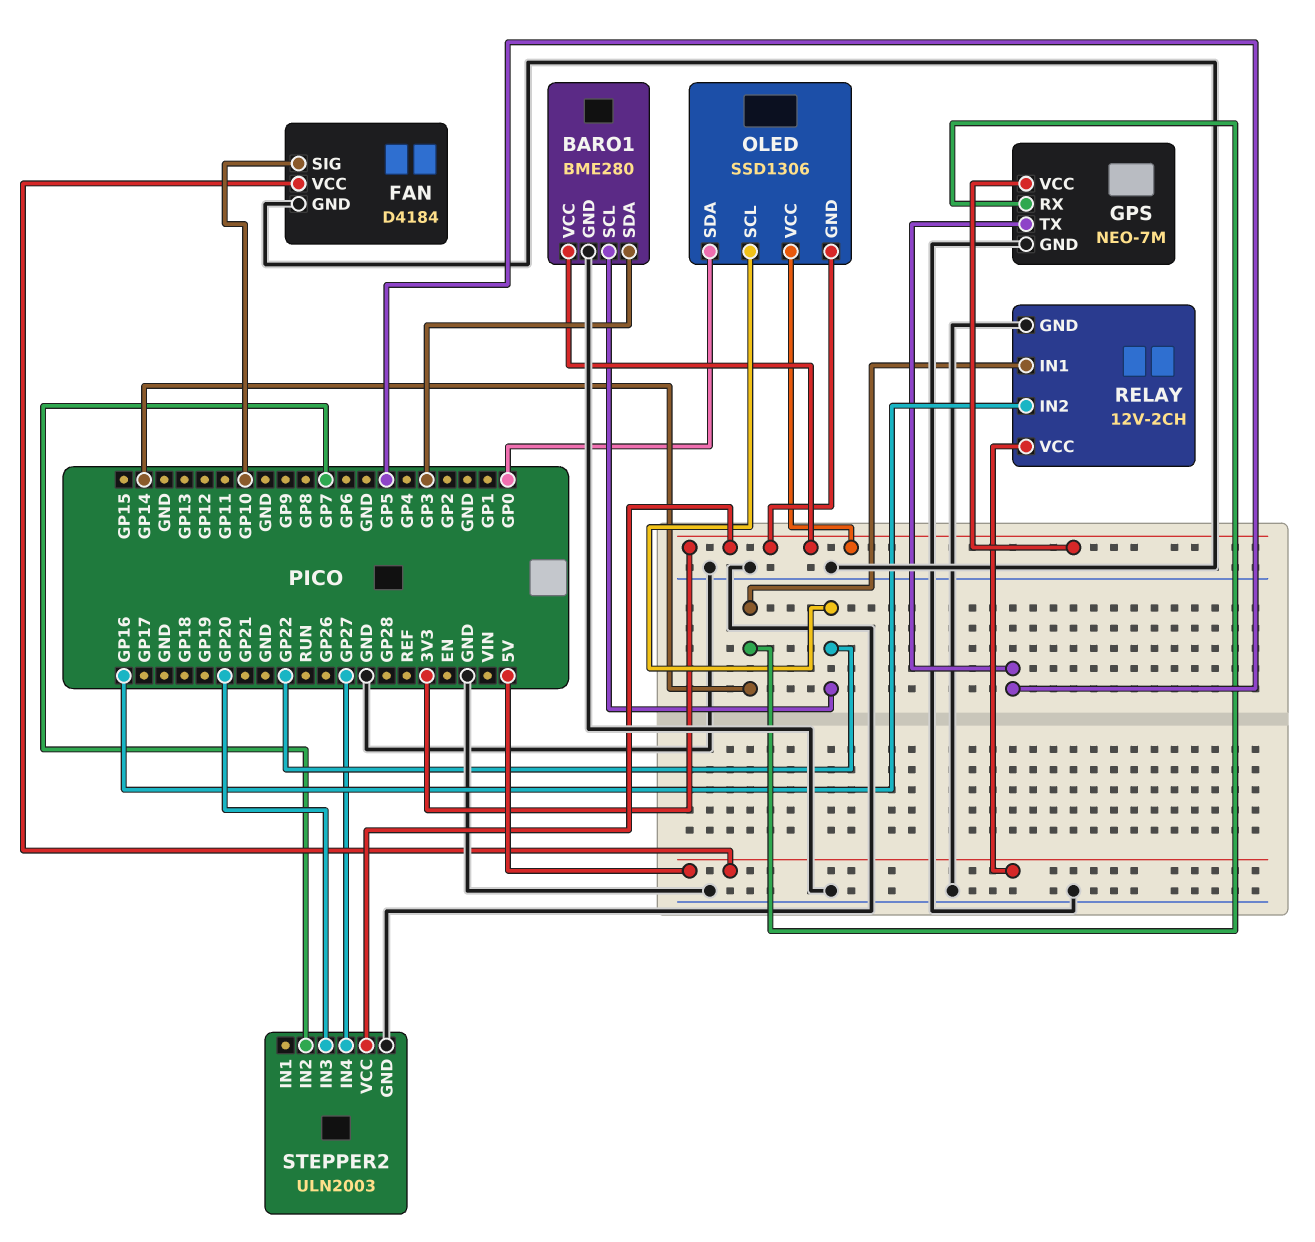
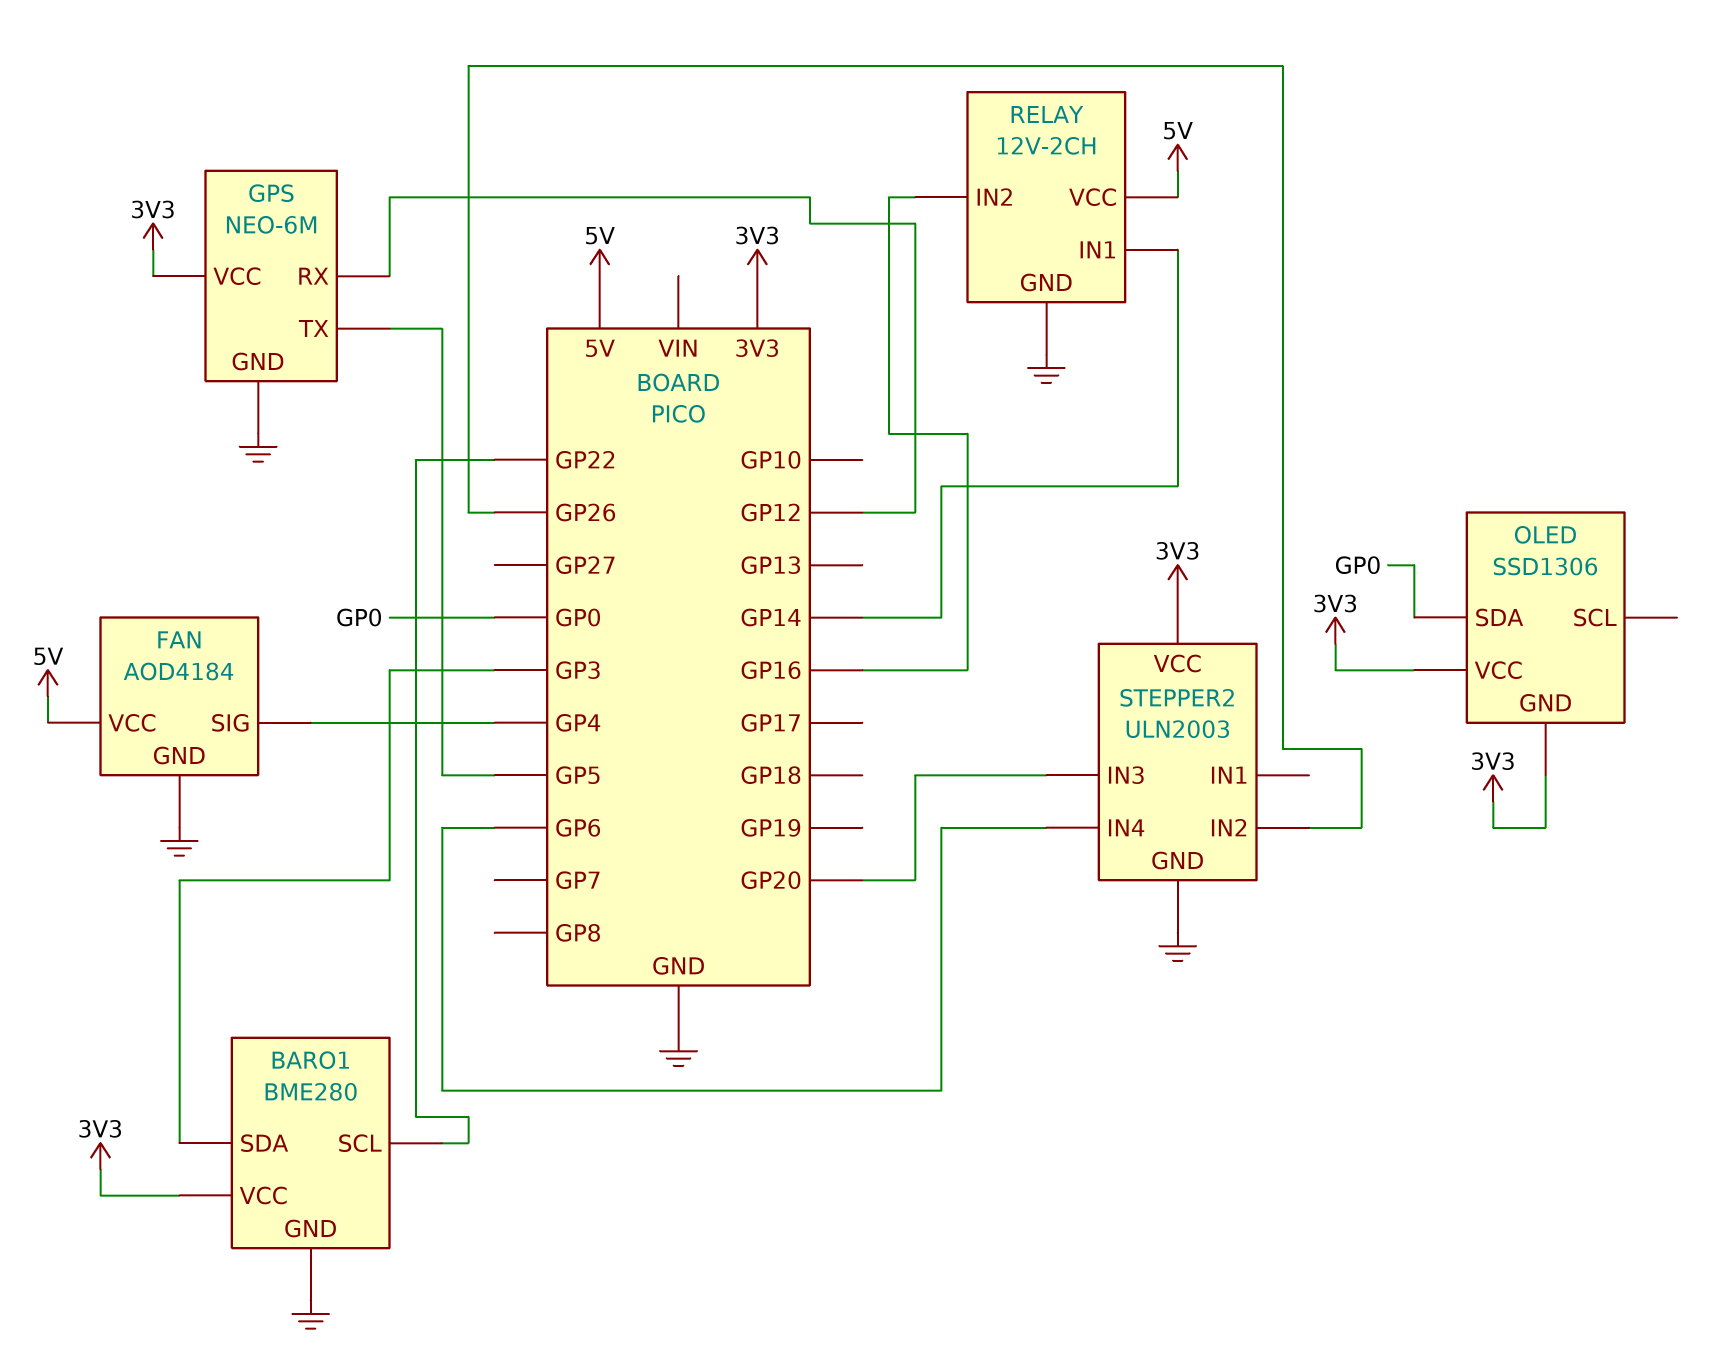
FAN: D4184 -> AOD4184
FAN pin SIG: GP10 -> GP4
GPS: NEO-7M -> NEO-6M
GPS pin RX: GP14 -> GP12
OLED pin SCL: GP22 -> none
STEPPER2 pin IN2: GP7 -> GP26
STEPPER2 pin IN4: GP27 -> GP6

